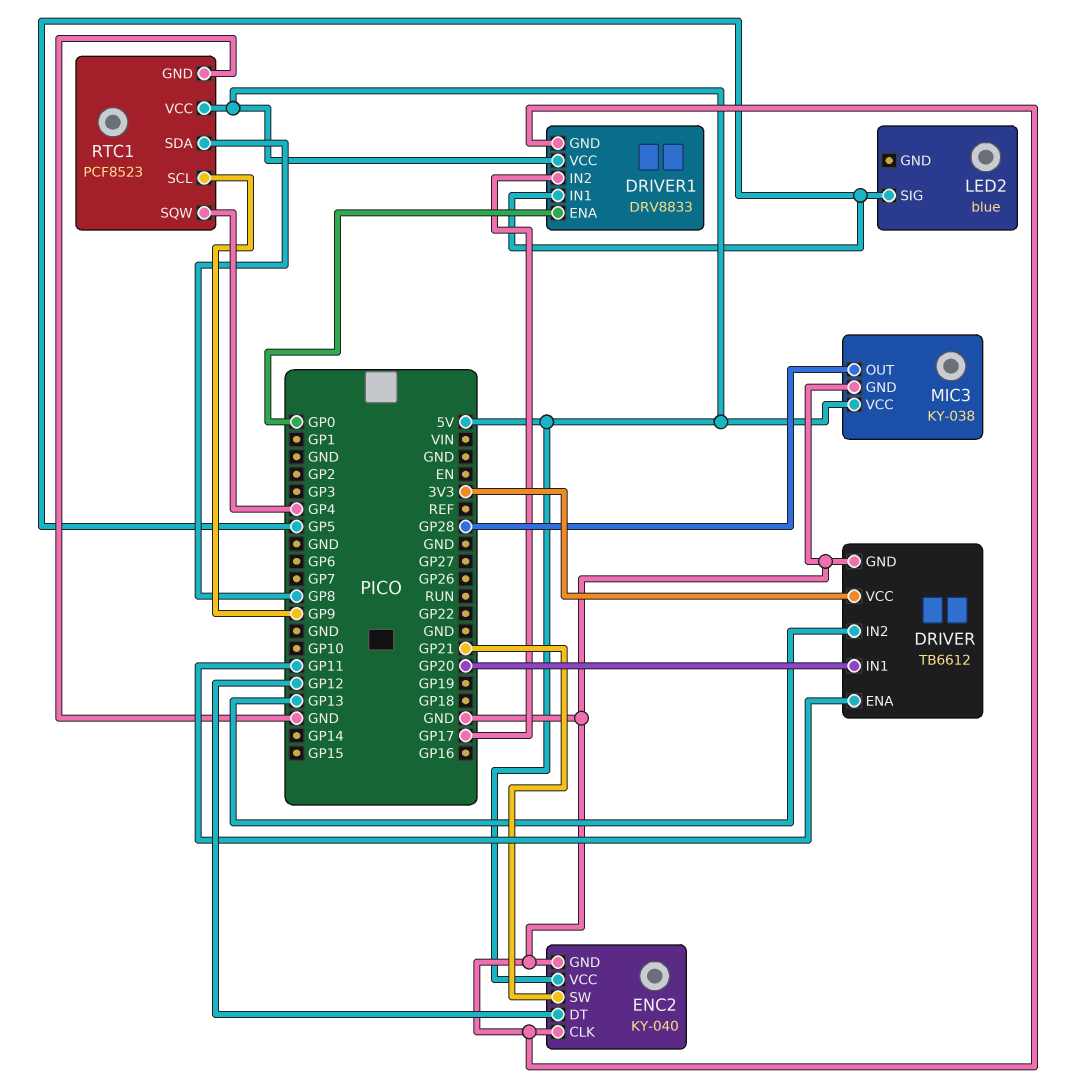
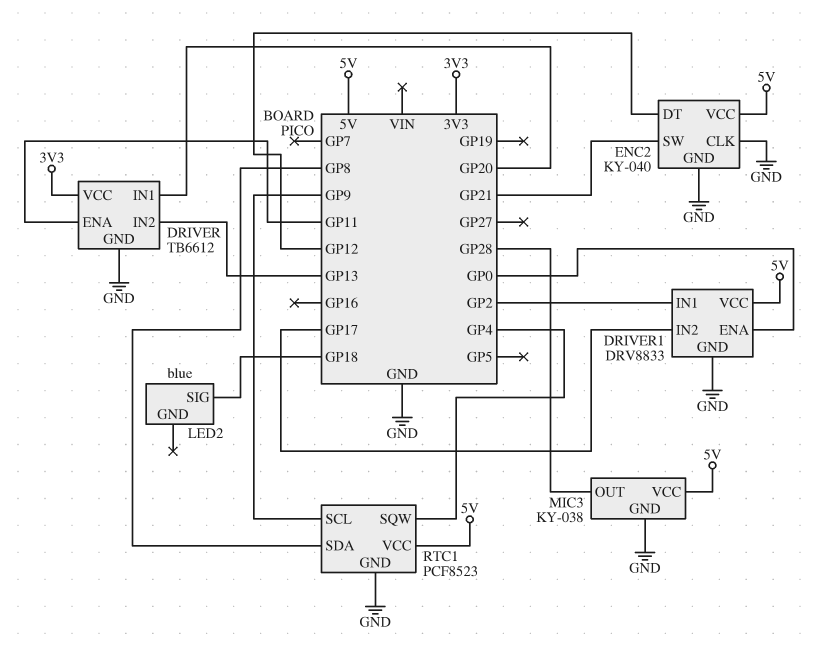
DRIVER1 pin IN1: GP5 -> GP2
LED2 pin SIG: GP5 -> GP18

